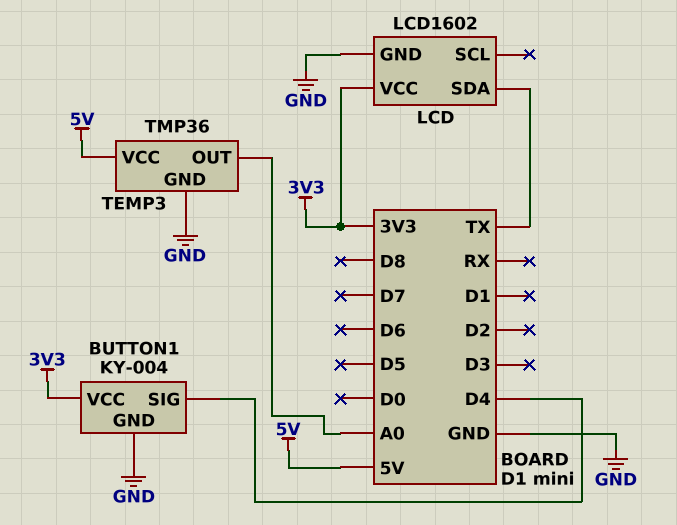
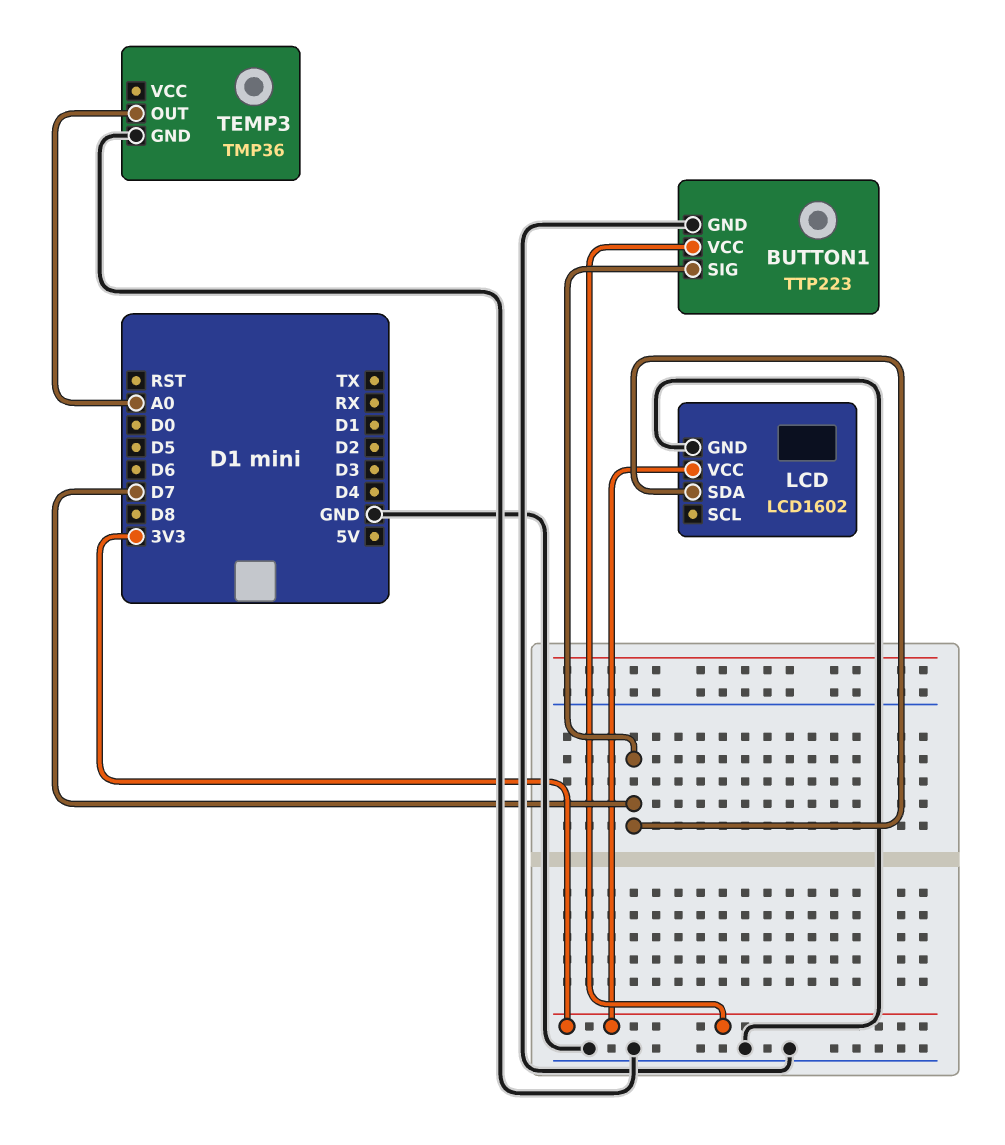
BUTTON1: KY-004 -> TTP223
BUTTON1 pin SIG: D4 -> D7
LCD pin SDA: TX -> D7
TEMP3 pin VCC: 5V -> none

